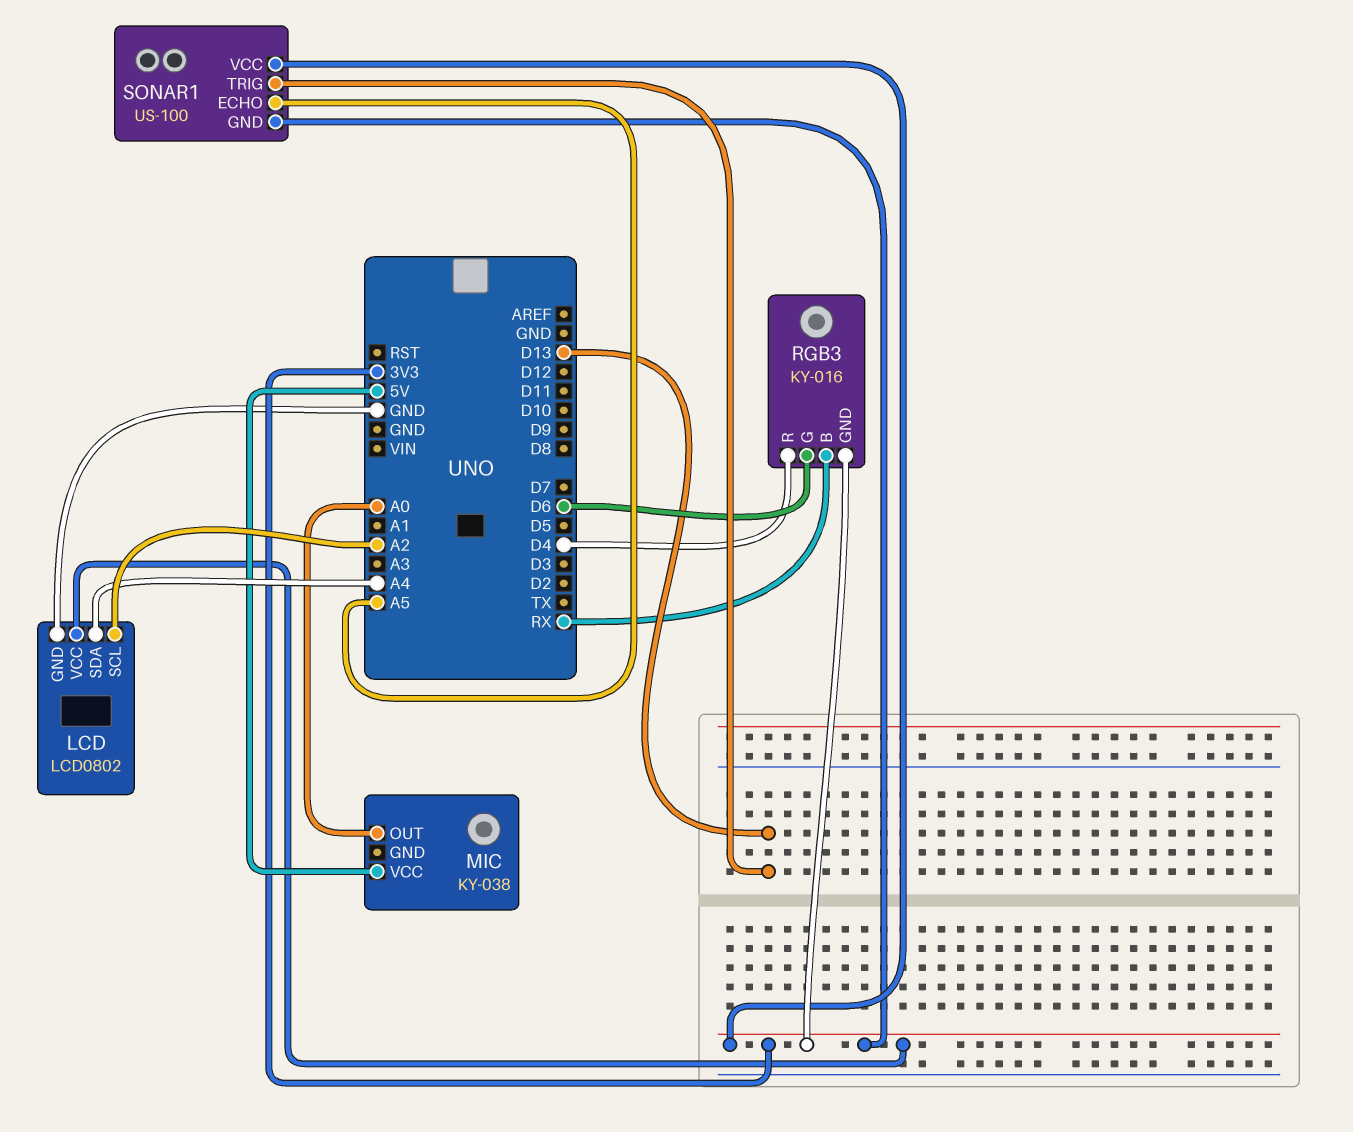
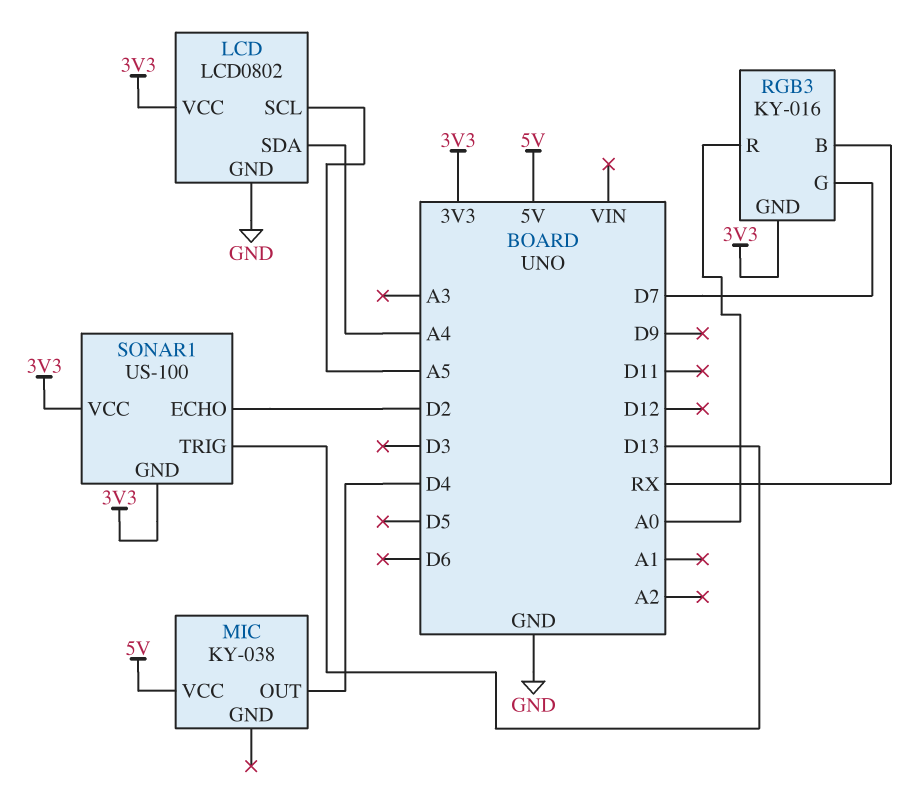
LCD pin SCL: A2 -> A5
MIC pin OUT: A0 -> D4
RGB3 pin G: D6 -> D7
RGB3 pin R: D4 -> A0
SONAR1 pin ECHO: A5 -> D2

